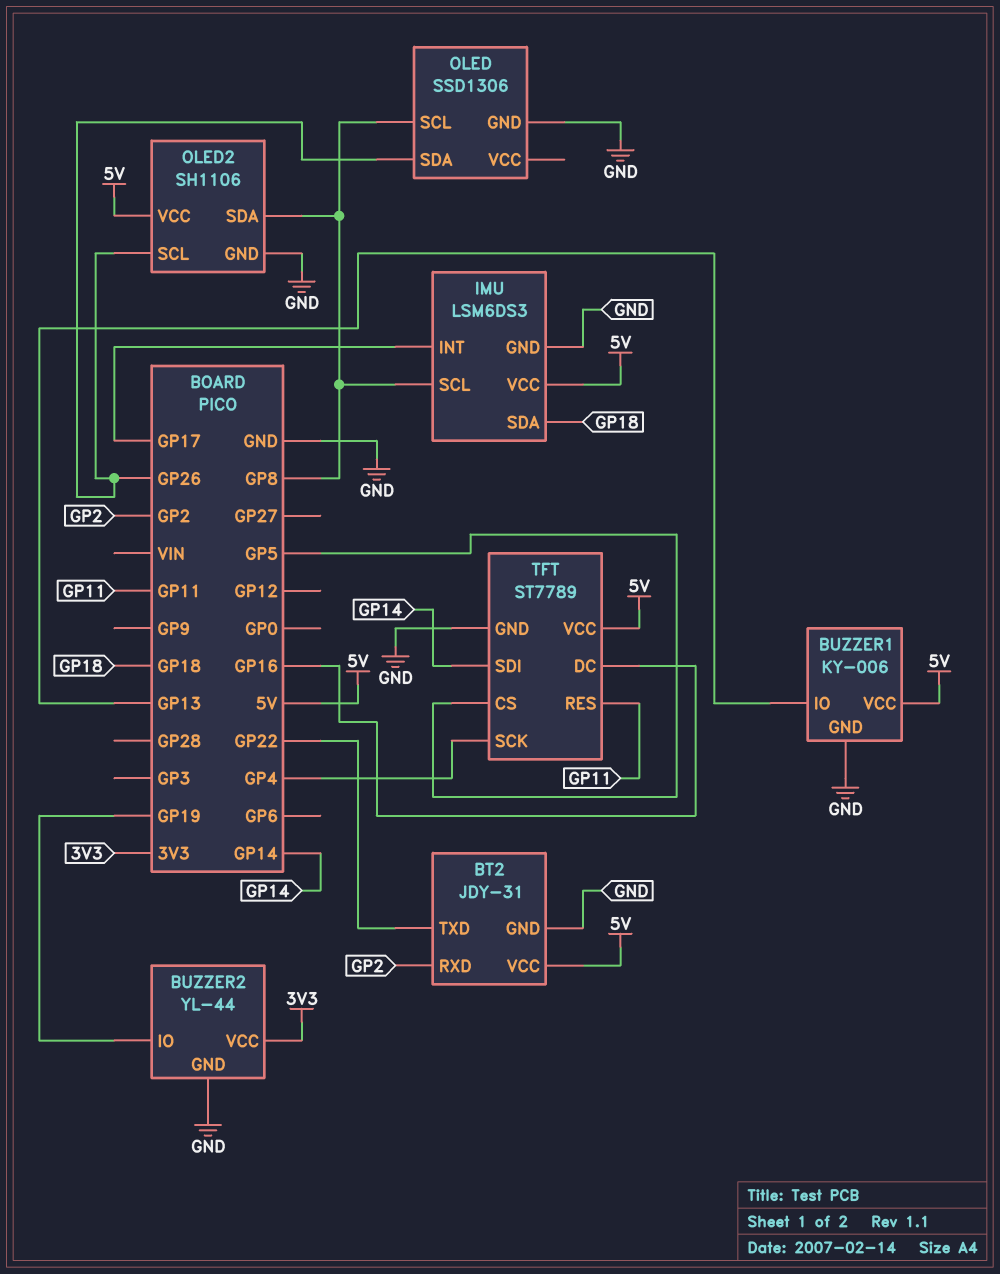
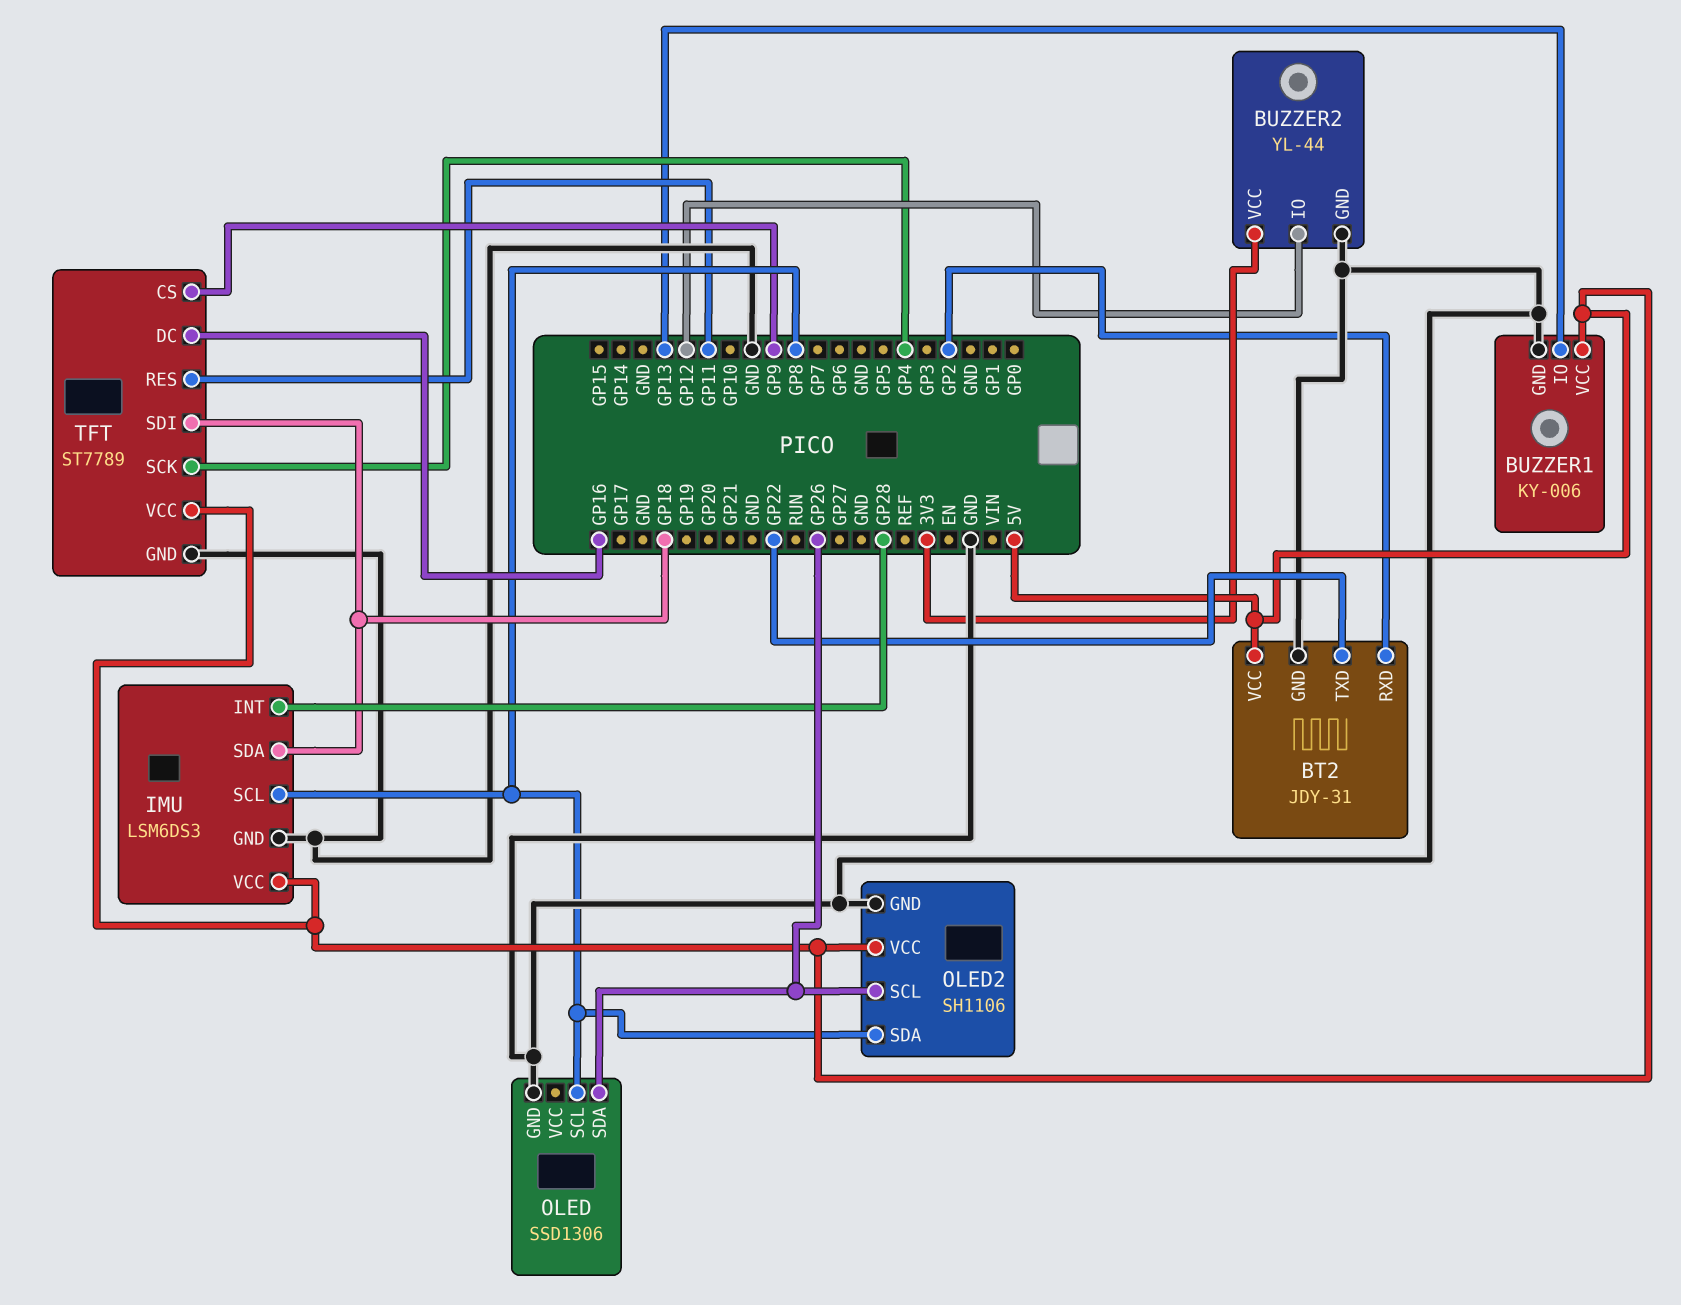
BUZZER2 pin IO: GP19 -> GP12
IMU pin INT: GP17 -> GP28
TFT pin CS: GP5 -> GP9
TFT pin SDI: GP14 -> GP18

